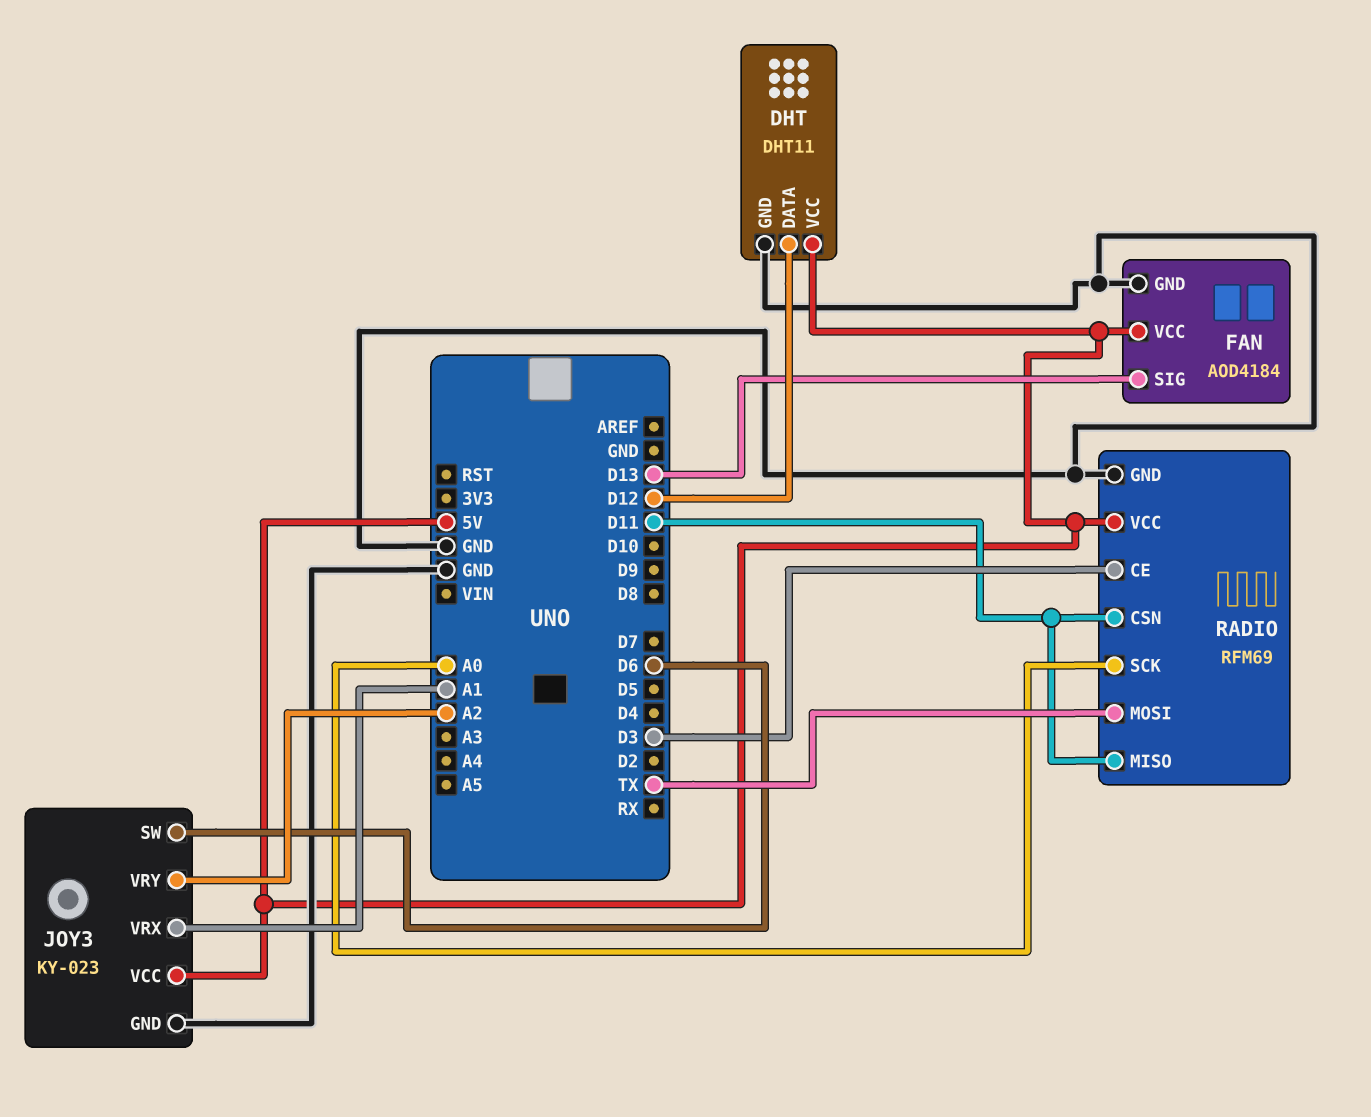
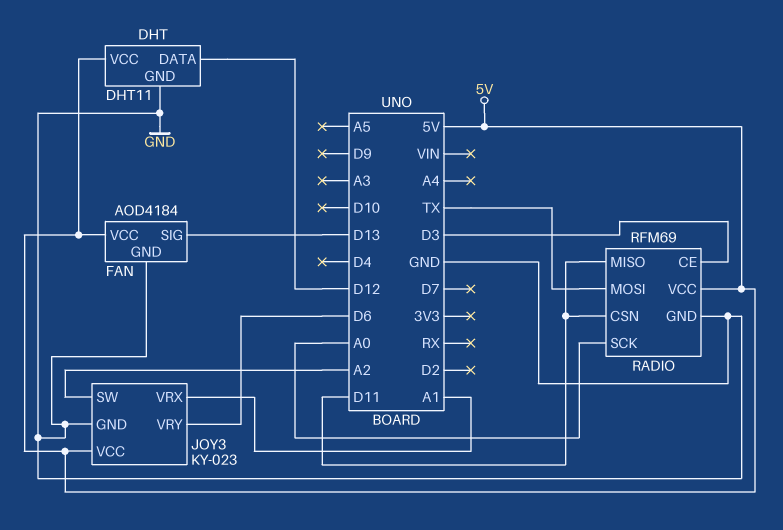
JOY3 pin SW: D6 -> A2
JOY3 pin VRY: A2 -> D6

